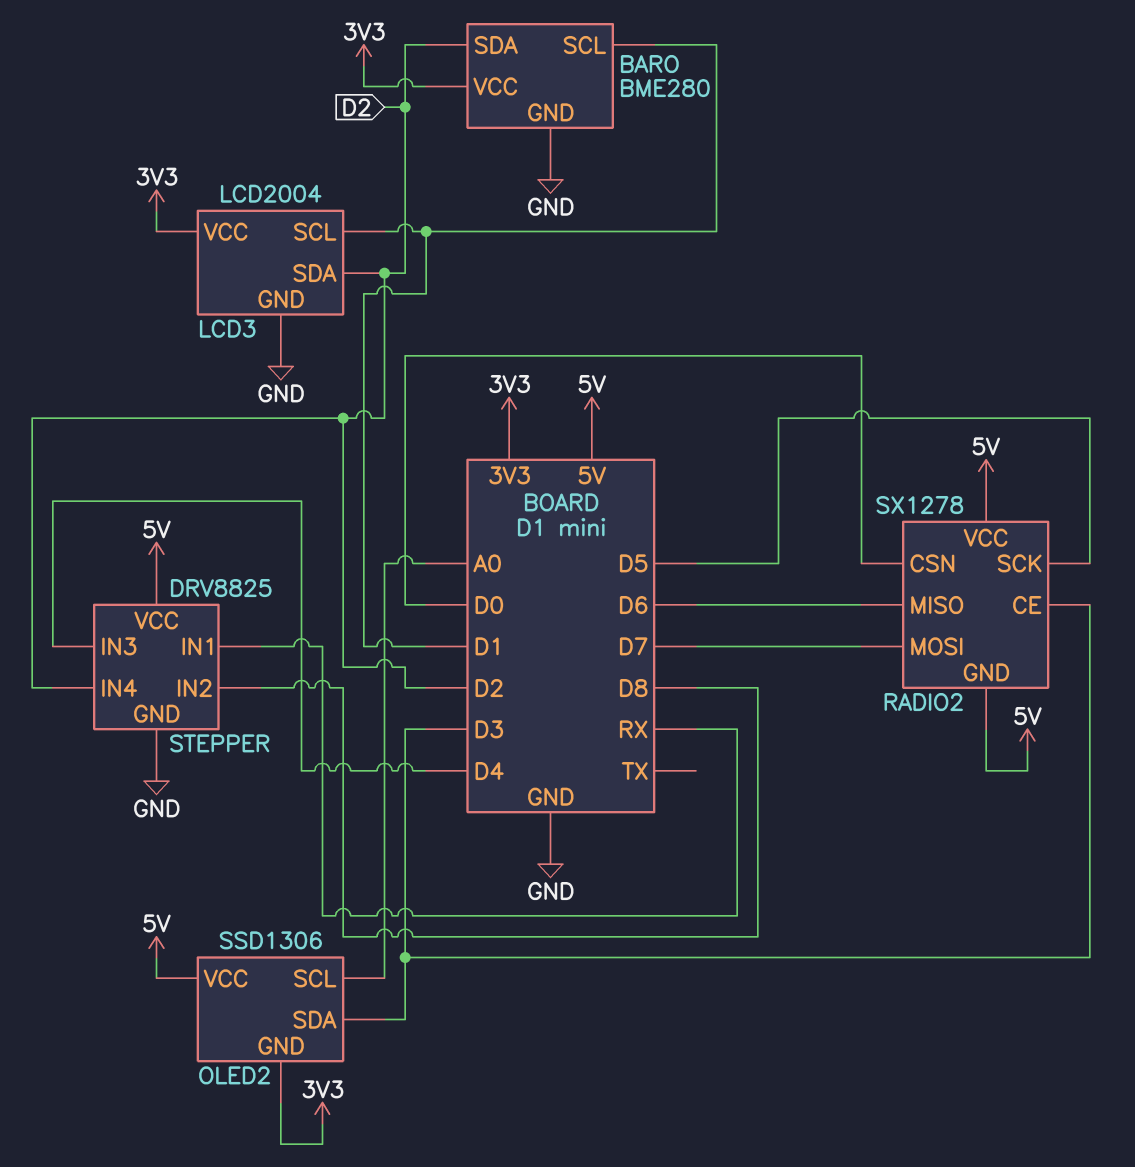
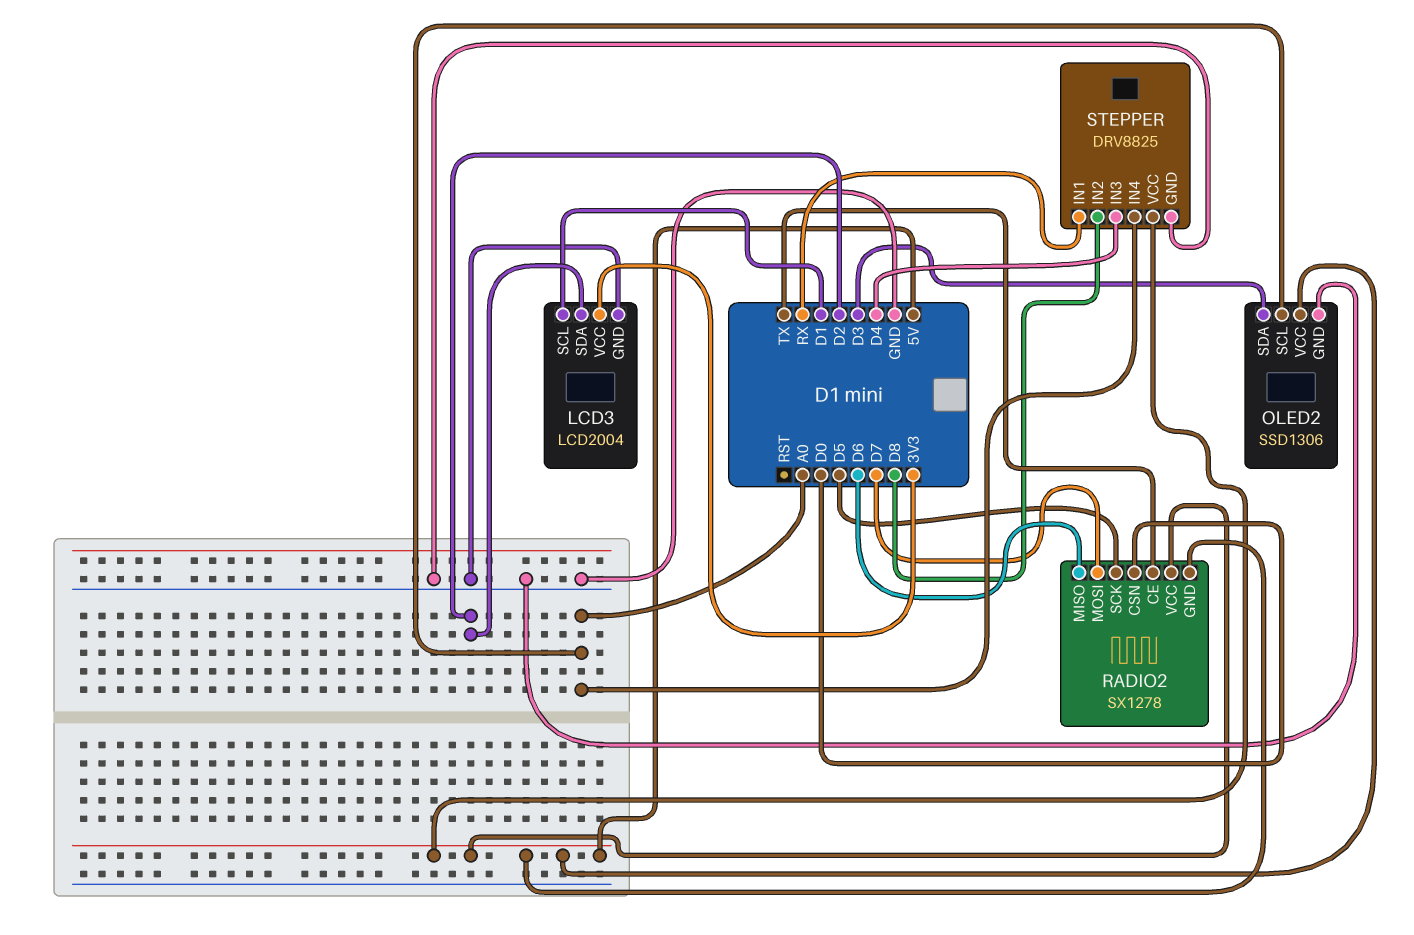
BARO: BME280 -> none
BARO pin GND: GND -> none
BARO pin SCL: D1 -> none
BARO pin SDA: D2 -> none
BARO pin VCC: 3V3 -> none
OLED2 pin GND: 3V3 -> GND
RADIO2 pin CE: D3 -> TX
STEPPER pin IN4: D2 -> A0

